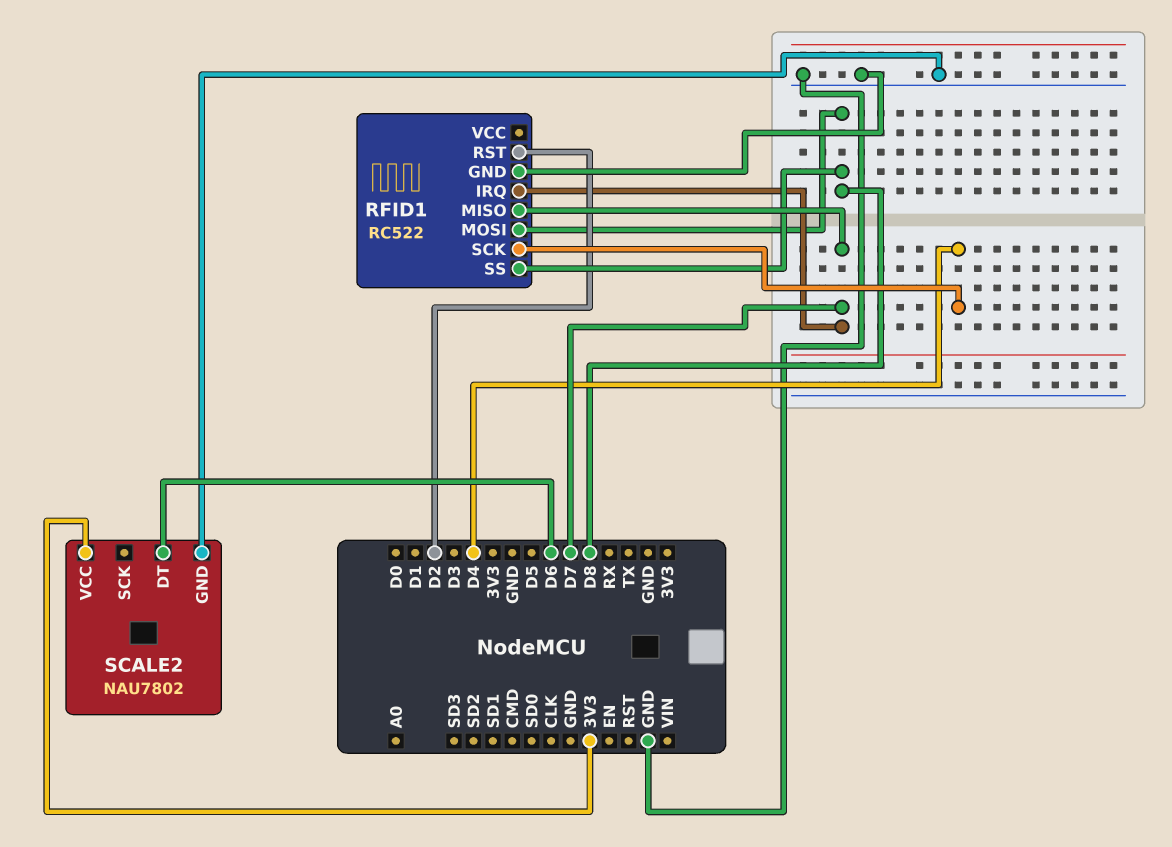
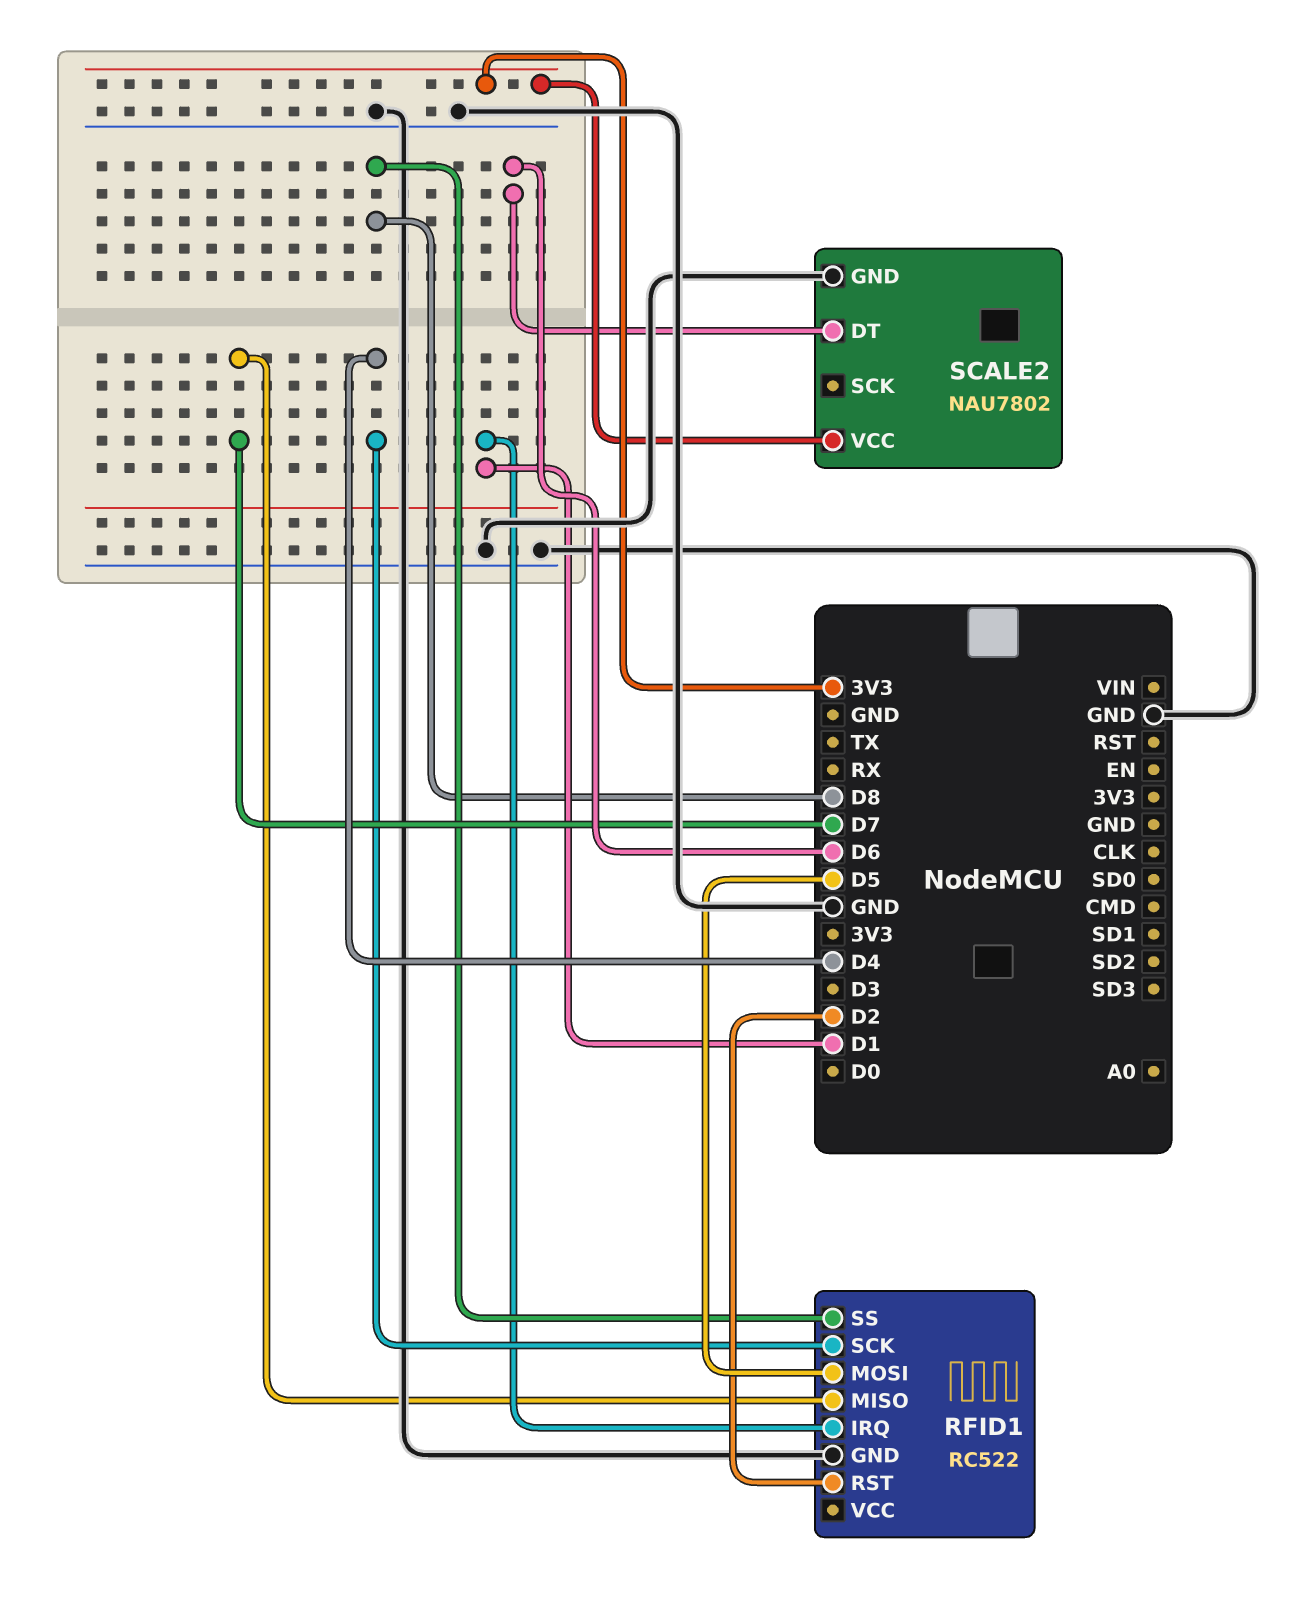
RFID1 pin IRQ: D7 -> D1
RFID1 pin MOSI: D8 -> D5

